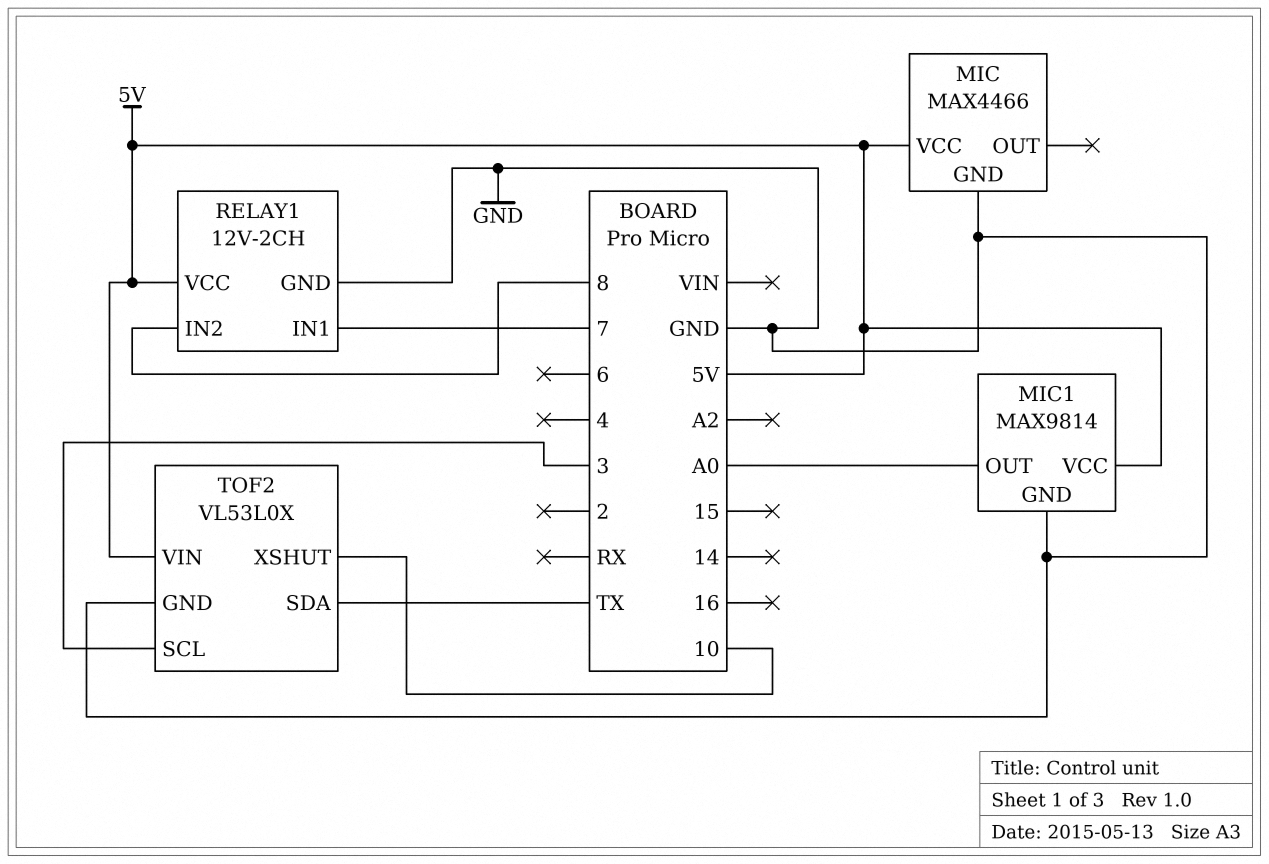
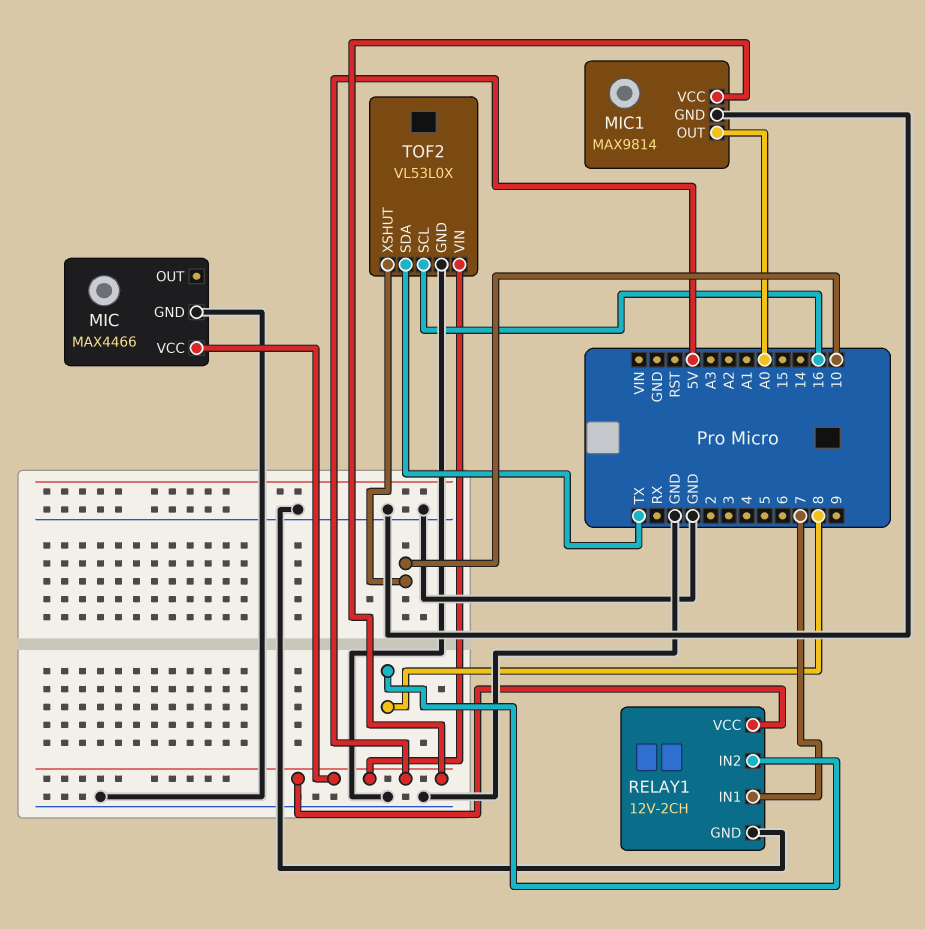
TOF2 pin SCL: 3 -> 16

